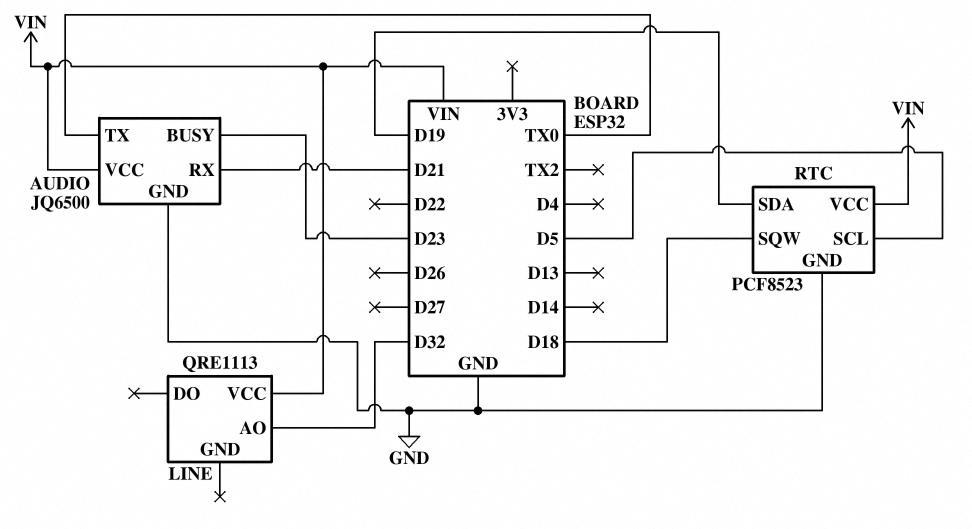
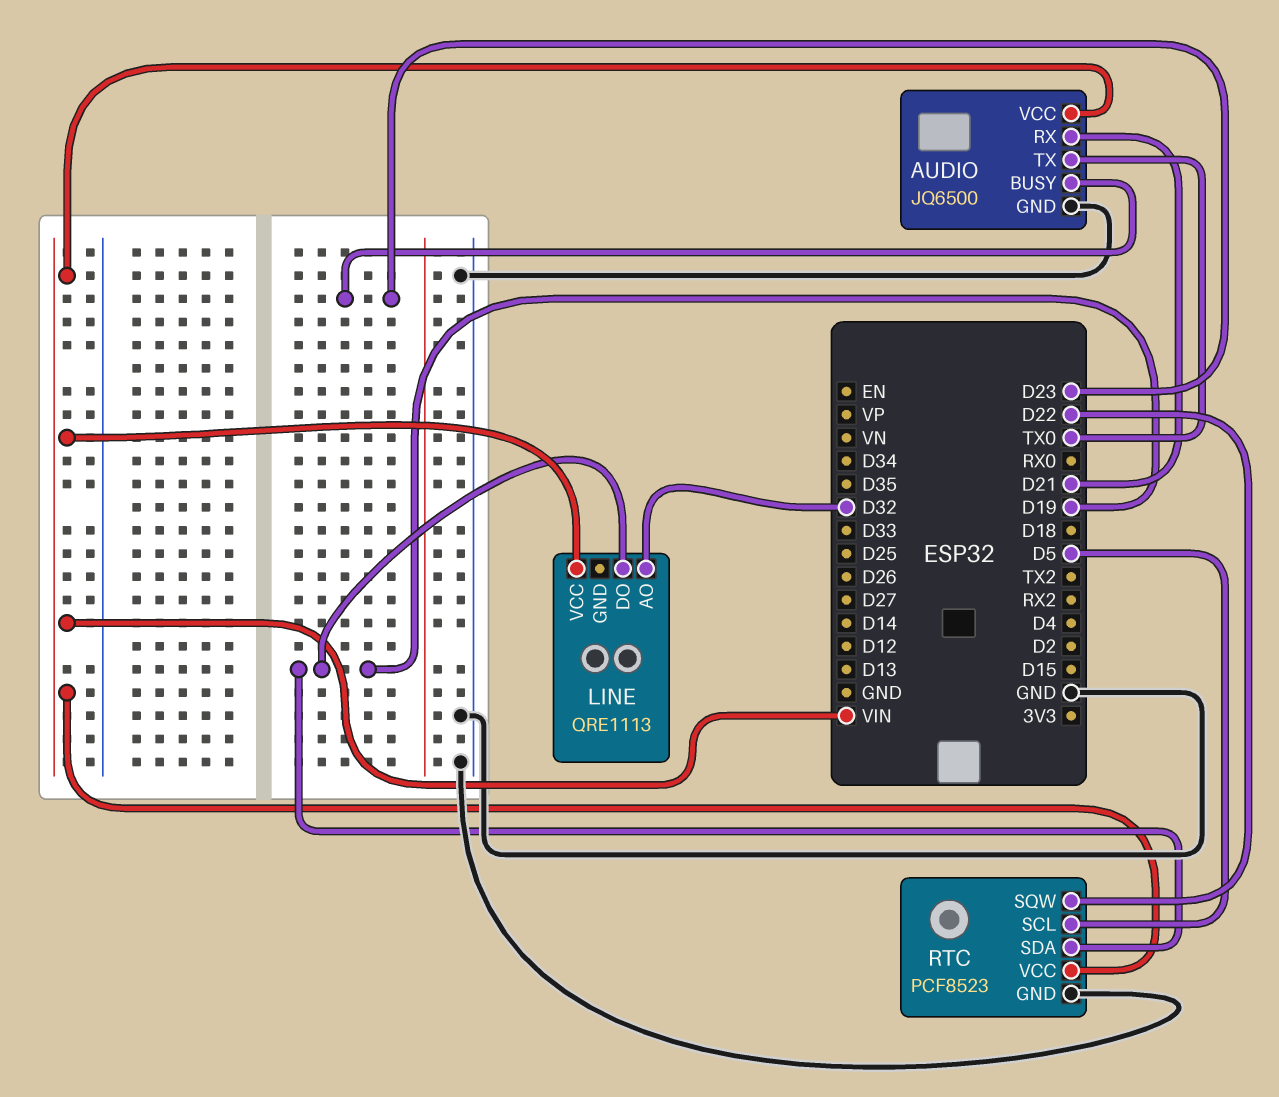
LINE pin DO: none -> D19
RTC pin SQW: D18 -> D22

